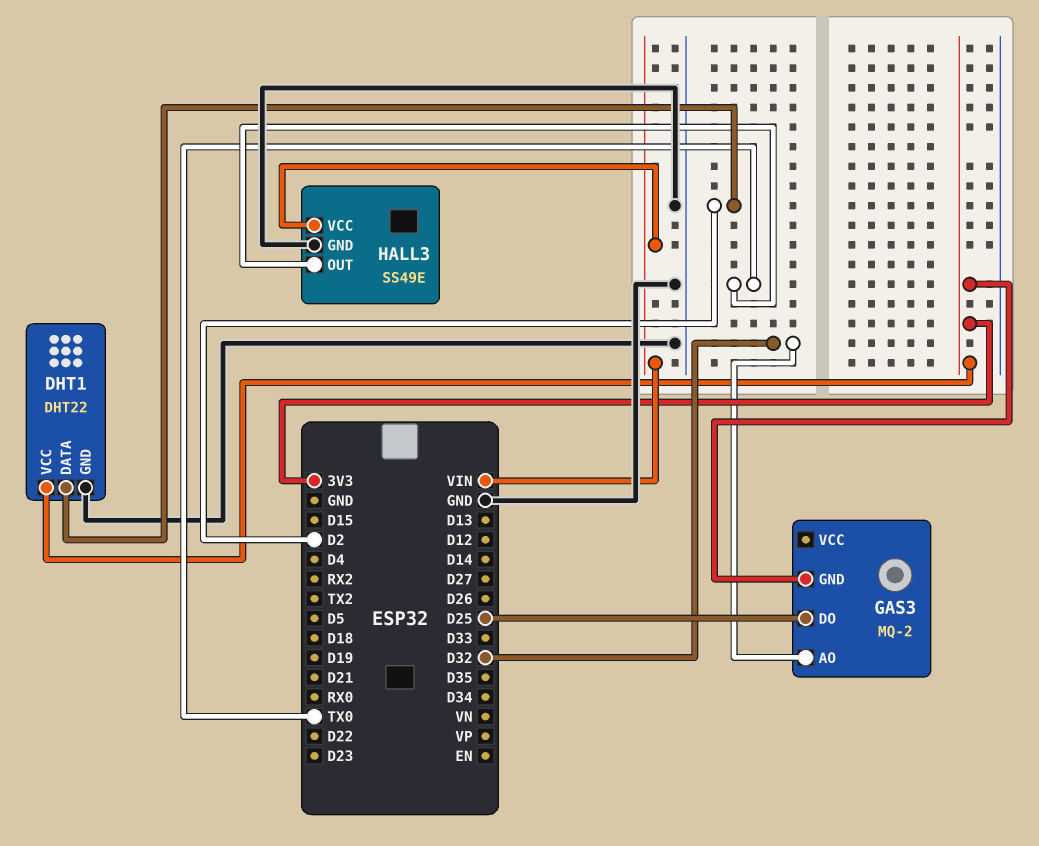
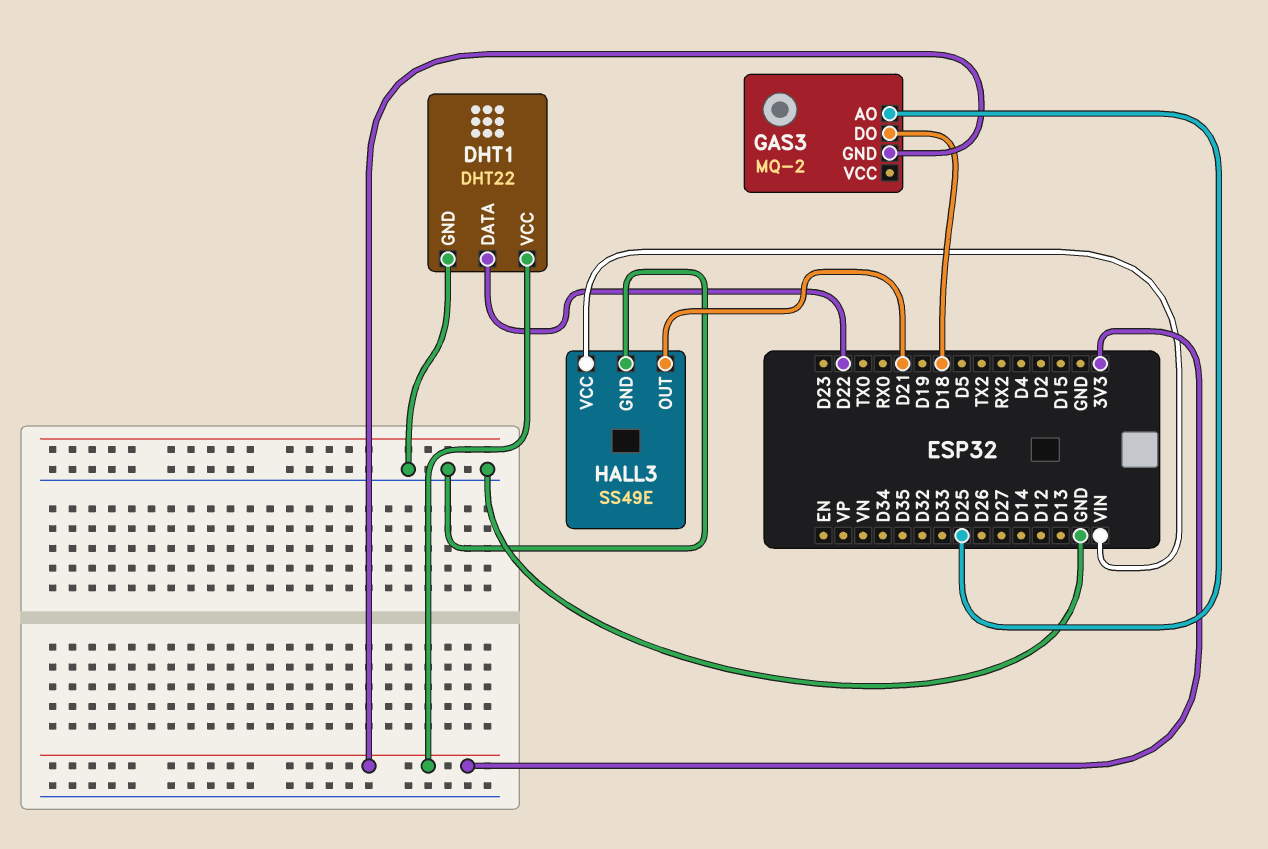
DHT1 pin DATA: D2 -> D22
GAS3 pin AO: D32 -> D25
GAS3 pin DO: D25 -> D18
HALL3 pin OUT: TX0 -> D21

